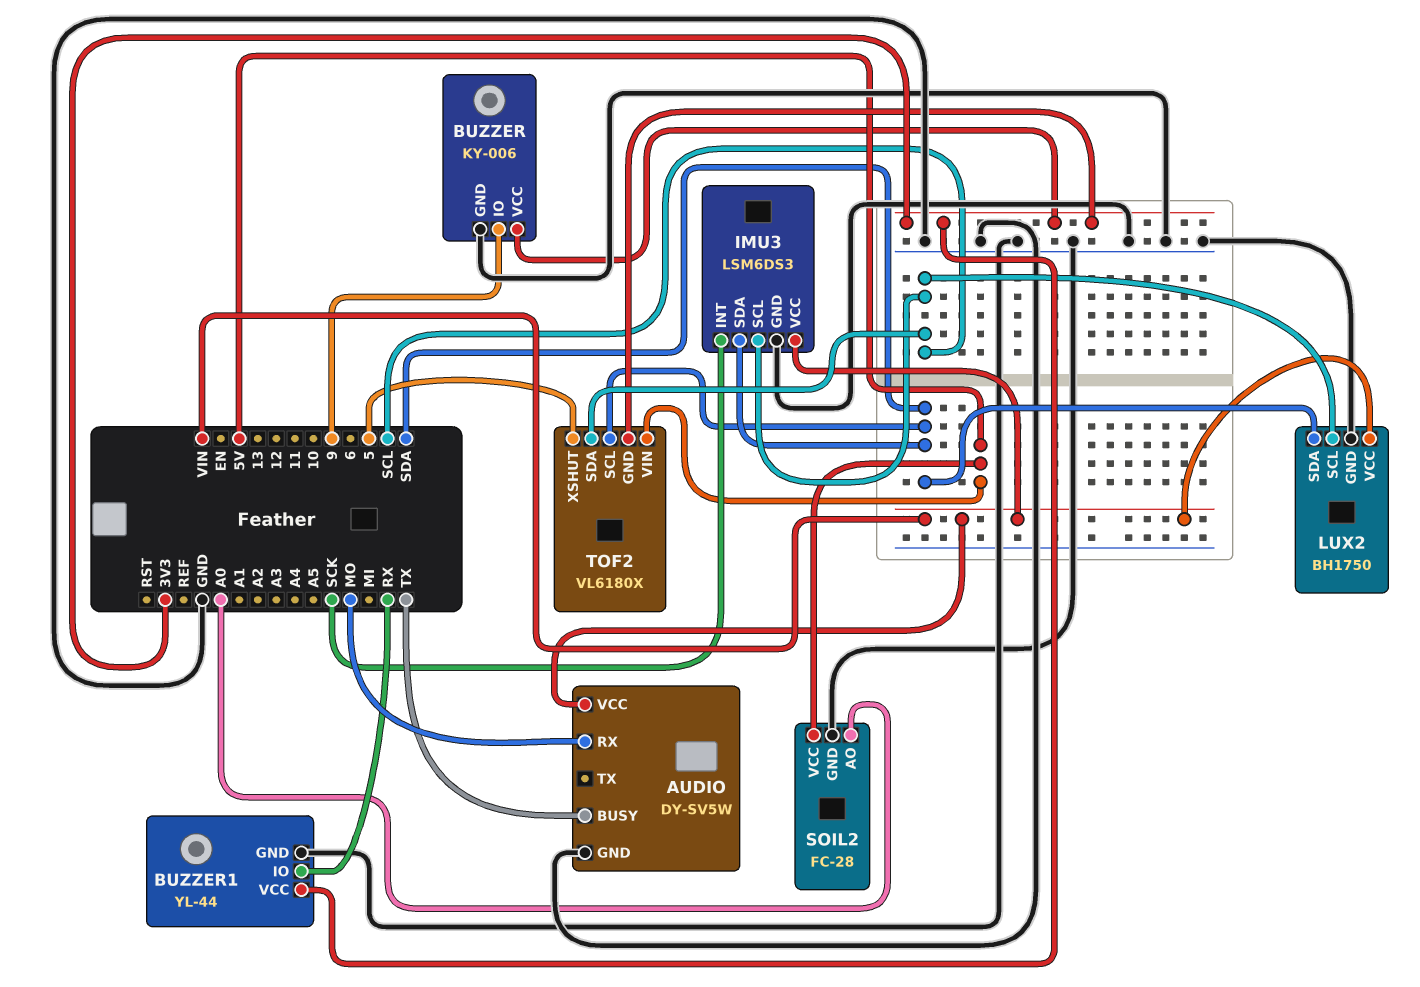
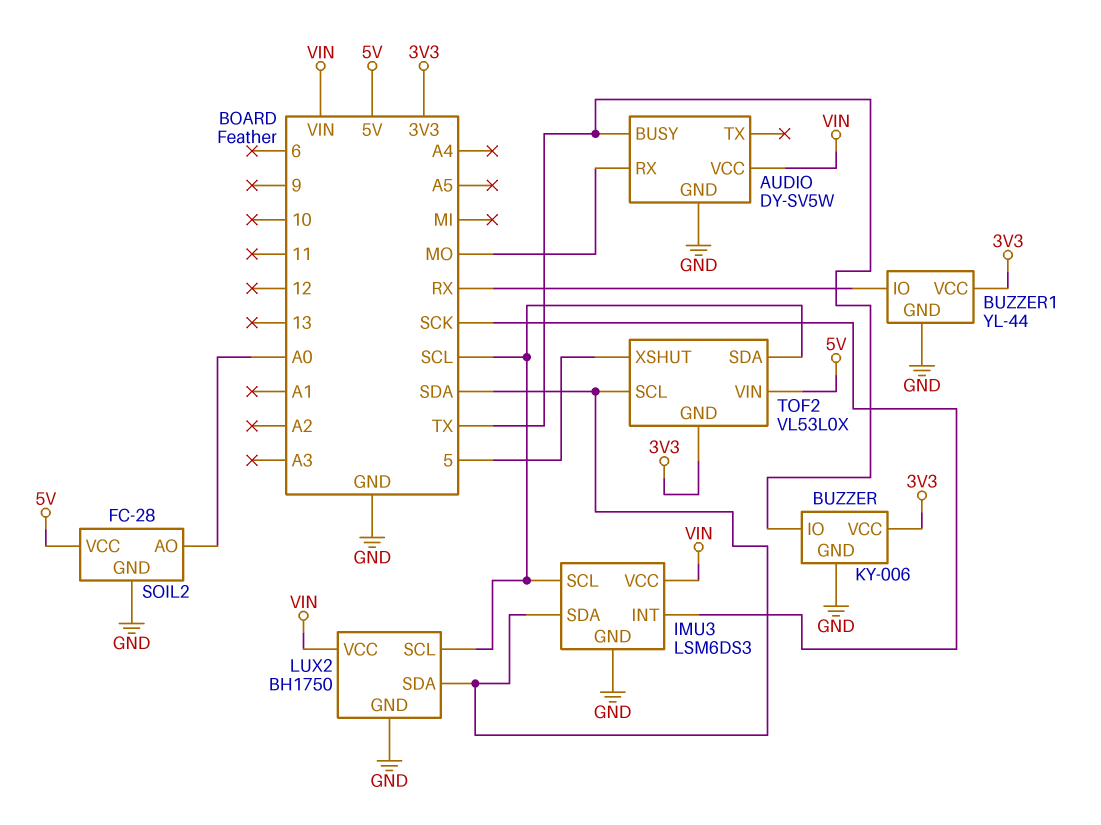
BUZZER pin IO: 9 -> TX
TOF2: VL6180X -> VL53L0X

